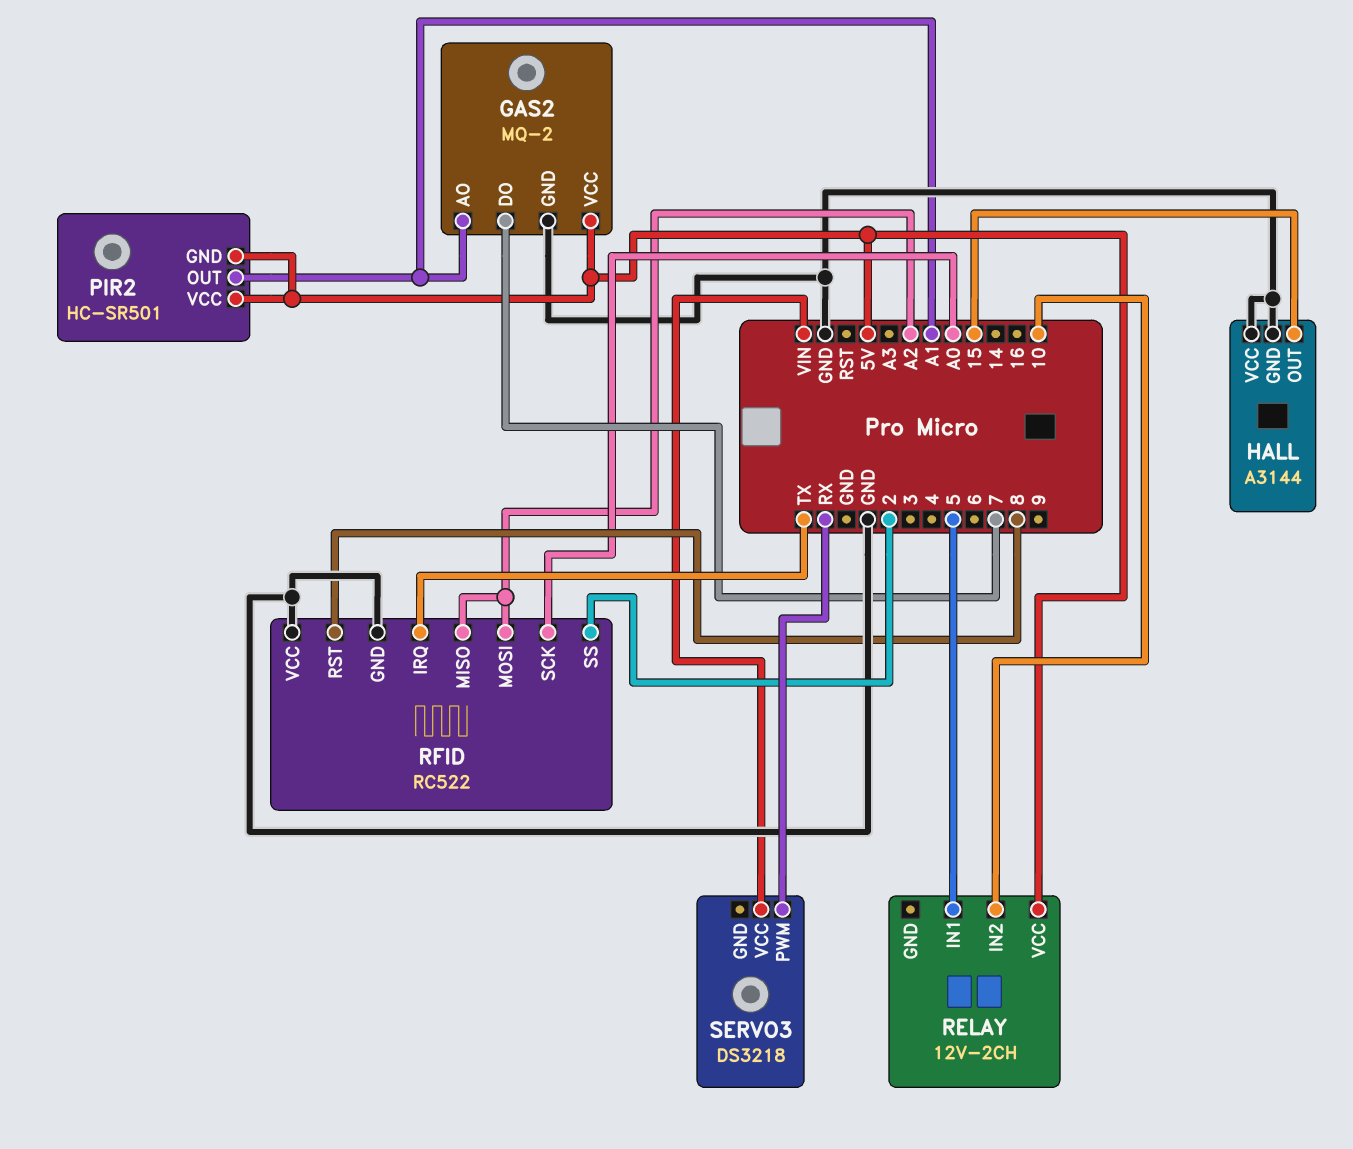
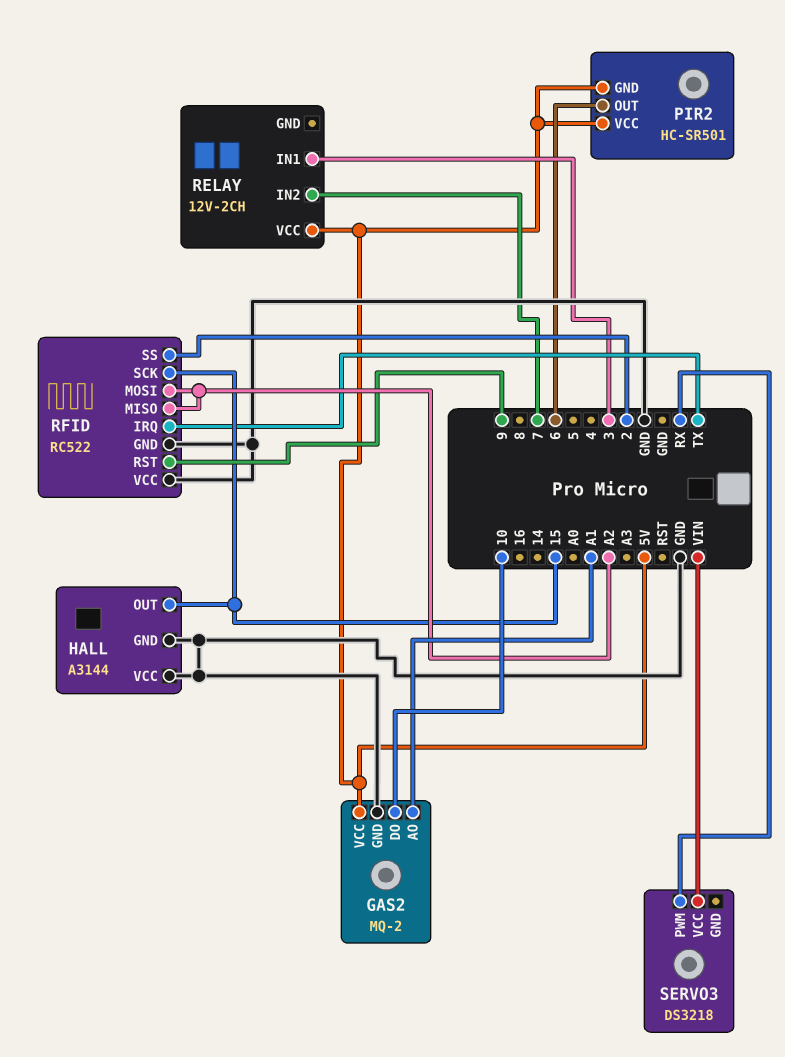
GAS2 pin DO: 7 -> 10
PIR2 pin OUT: A1 -> 6
RELAY pin IN1: 5 -> 3
RELAY pin IN2: 10 -> 7
RFID pin RST: 8 -> 9
RFID pin SCK: A0 -> 15

